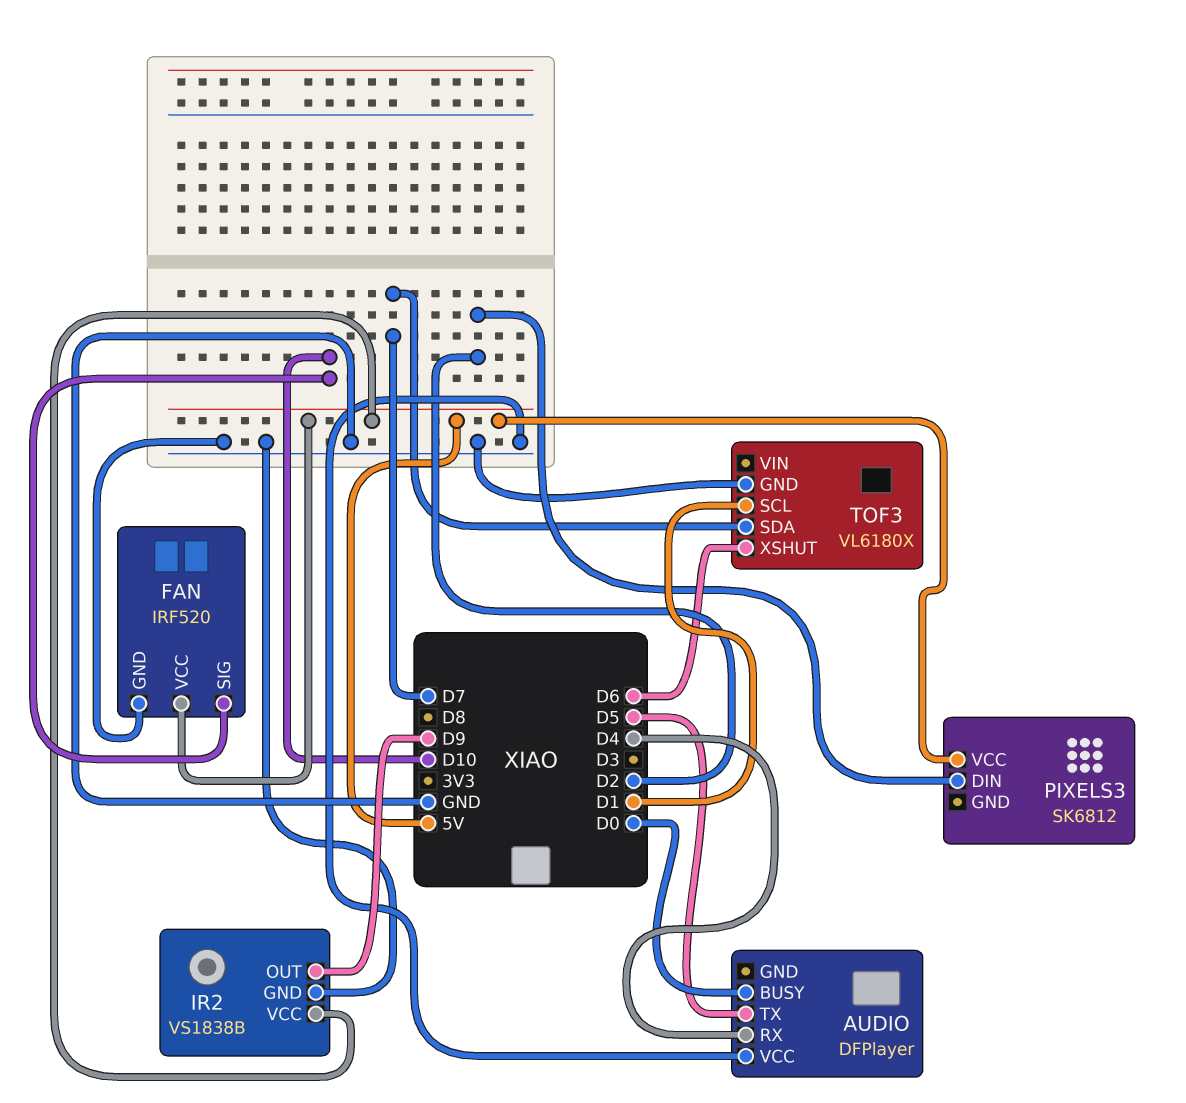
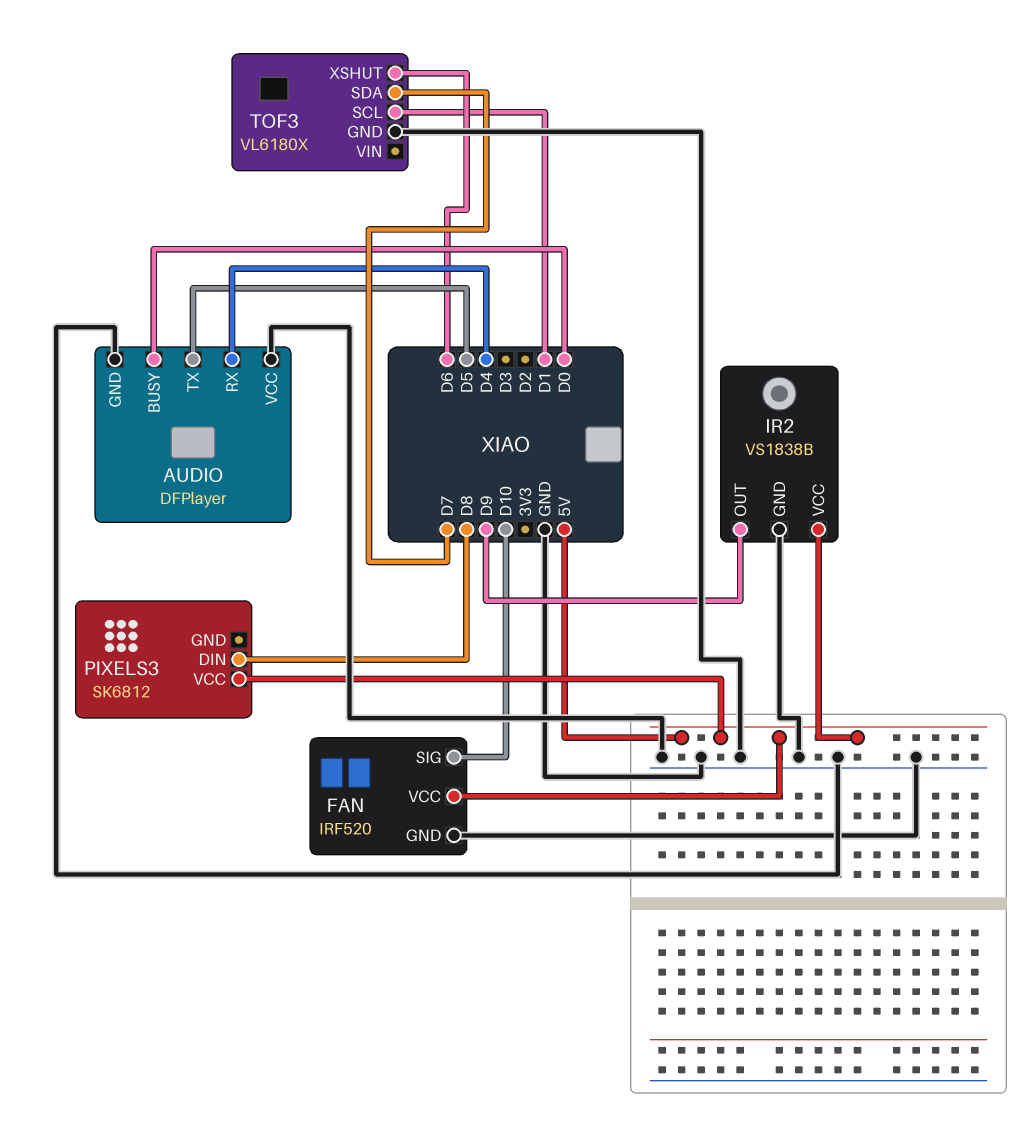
AUDIO pin GND: none -> GND
PIXELS3 pin DIN: D2 -> D8

